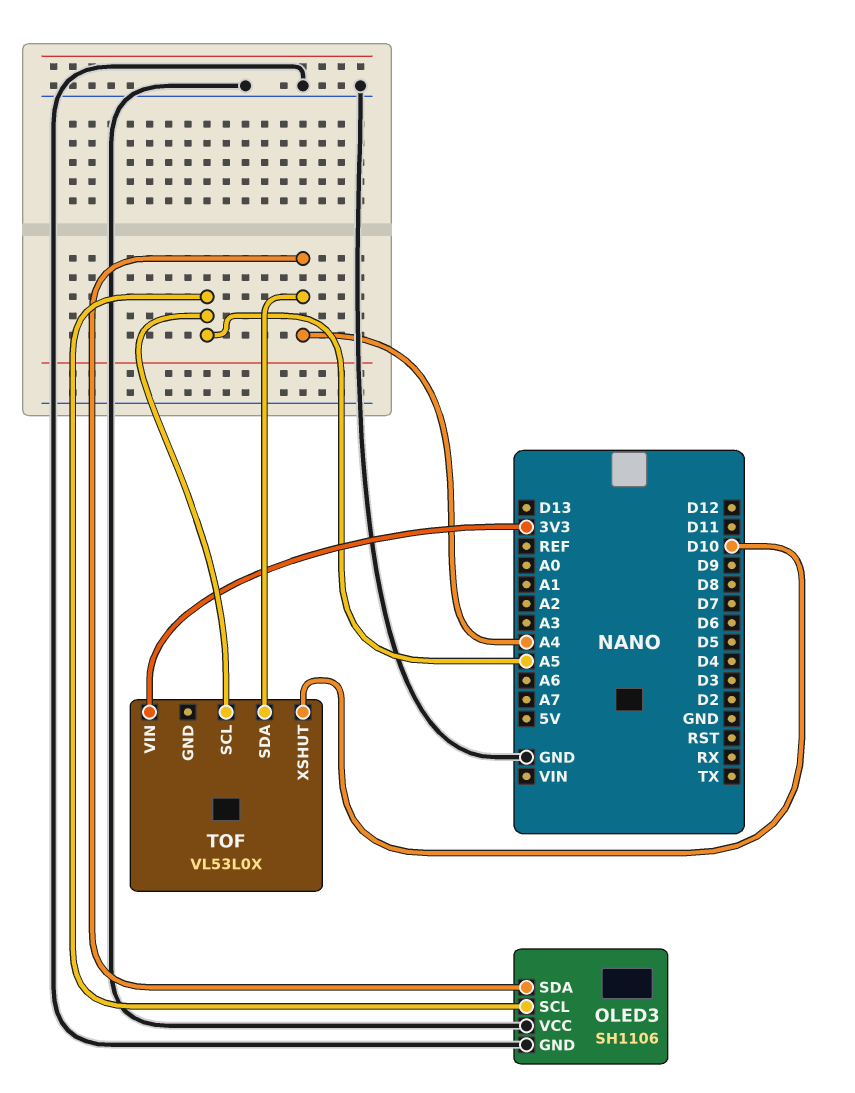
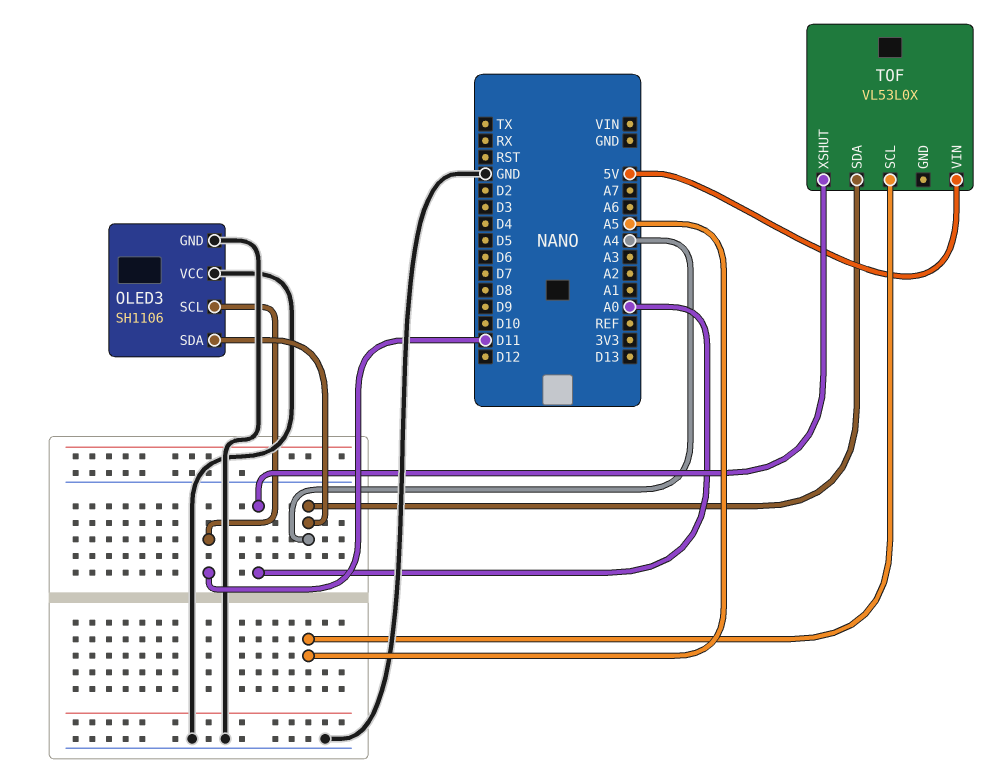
OLED3 pin SCL: A5 -> D11
TOF pin VIN: 3V3 -> 5V
TOF pin XSHUT: D10 -> A0

